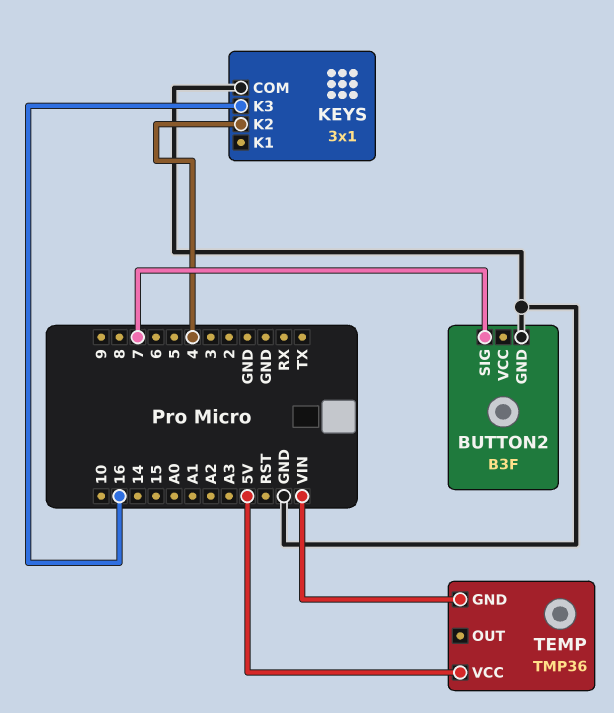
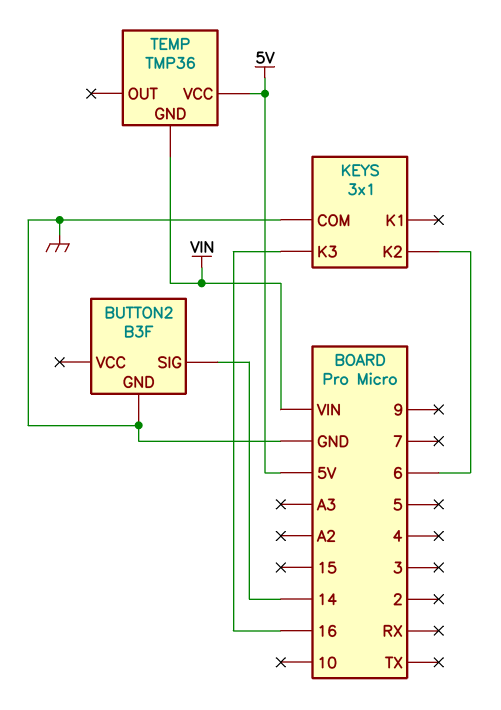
BUTTON2 pin SIG: 7 -> 14
KEYS pin K2: 4 -> 6

